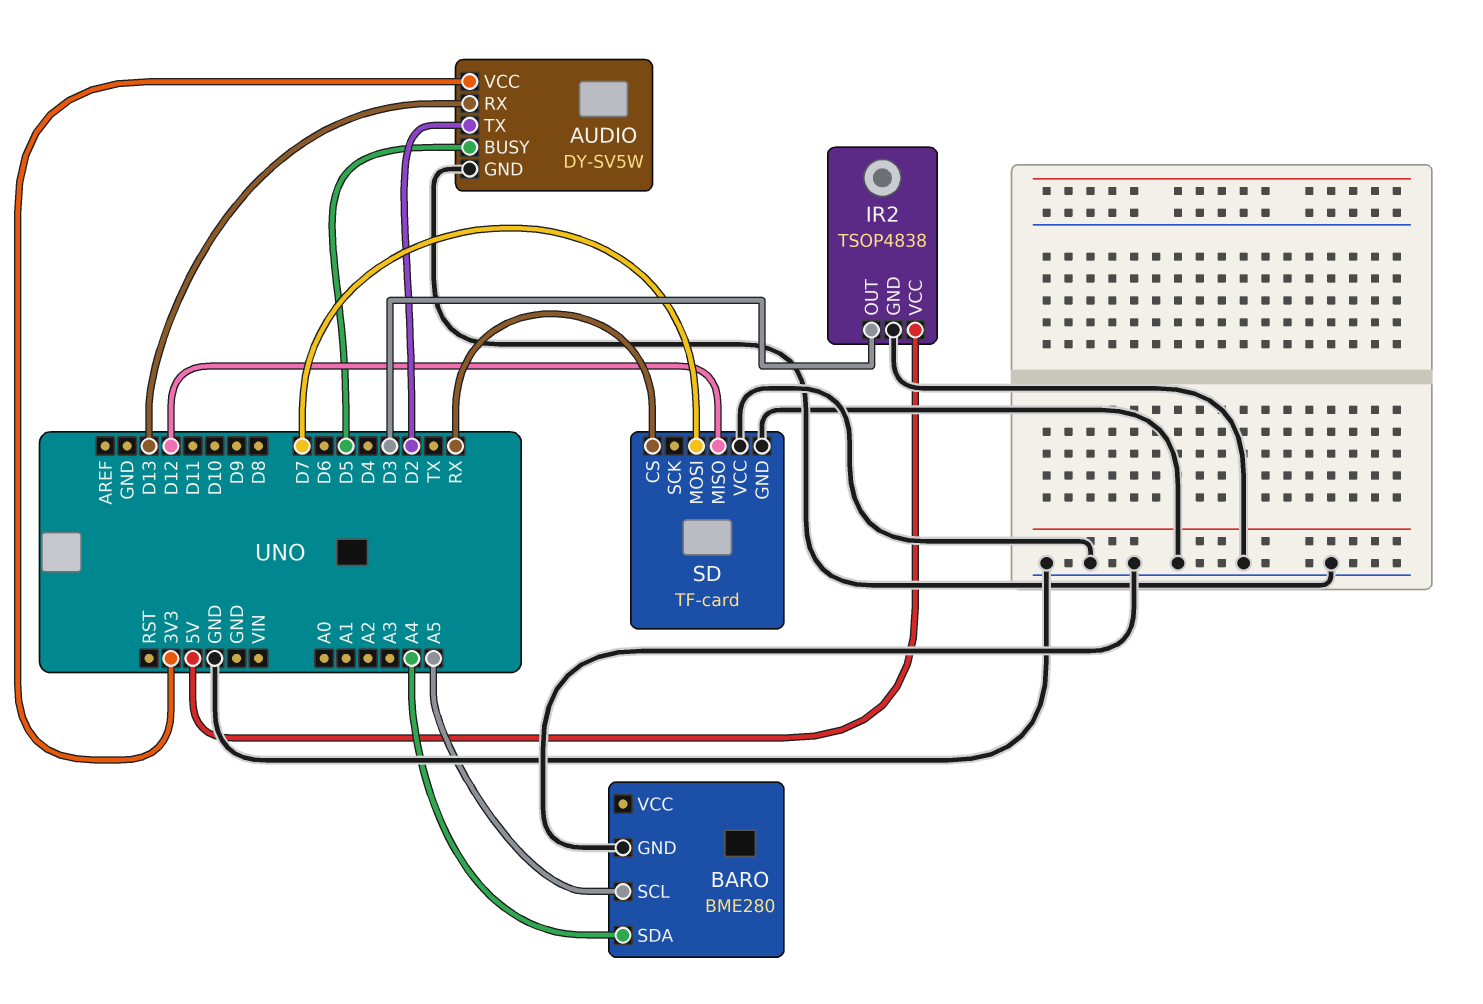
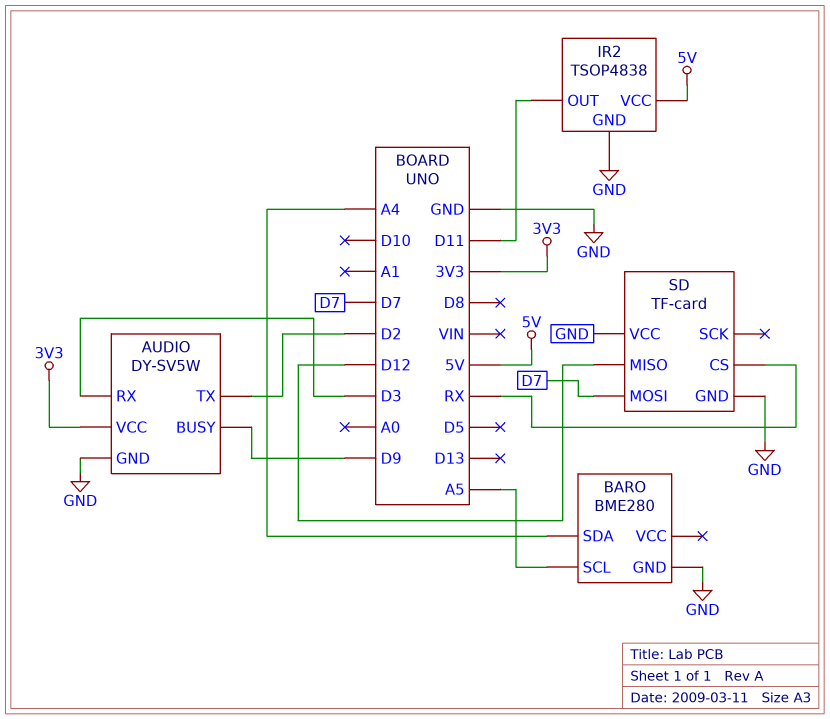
AUDIO pin BUSY: D5 -> D9
AUDIO pin RX: D13 -> D3
IR2 pin OUT: D3 -> D11

